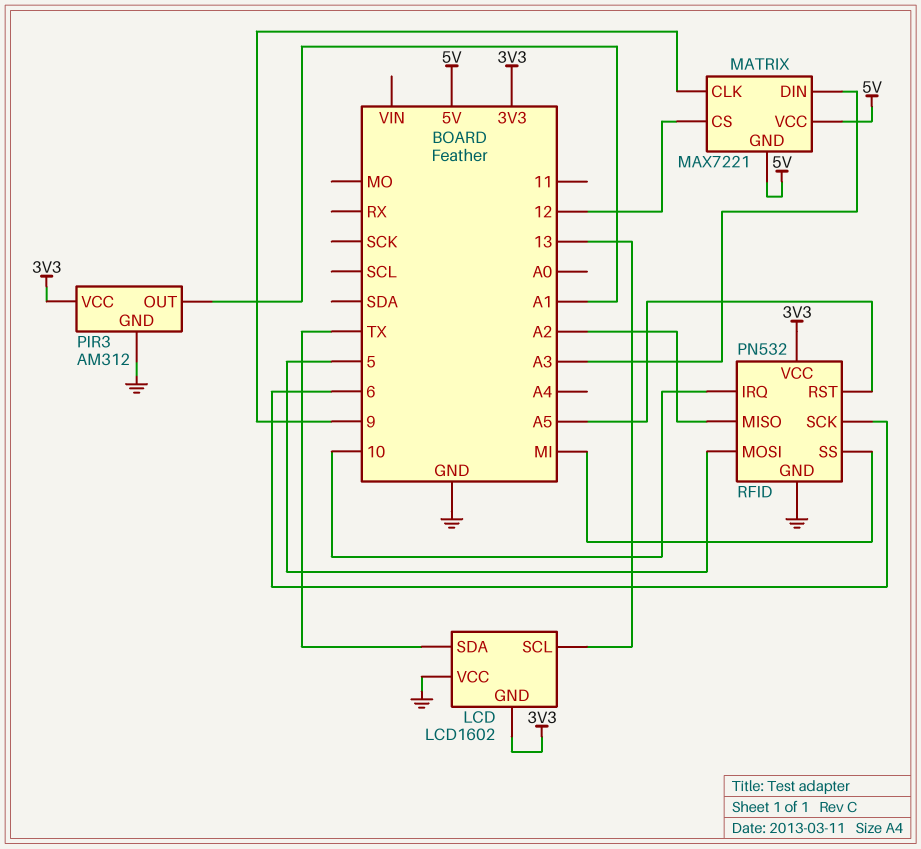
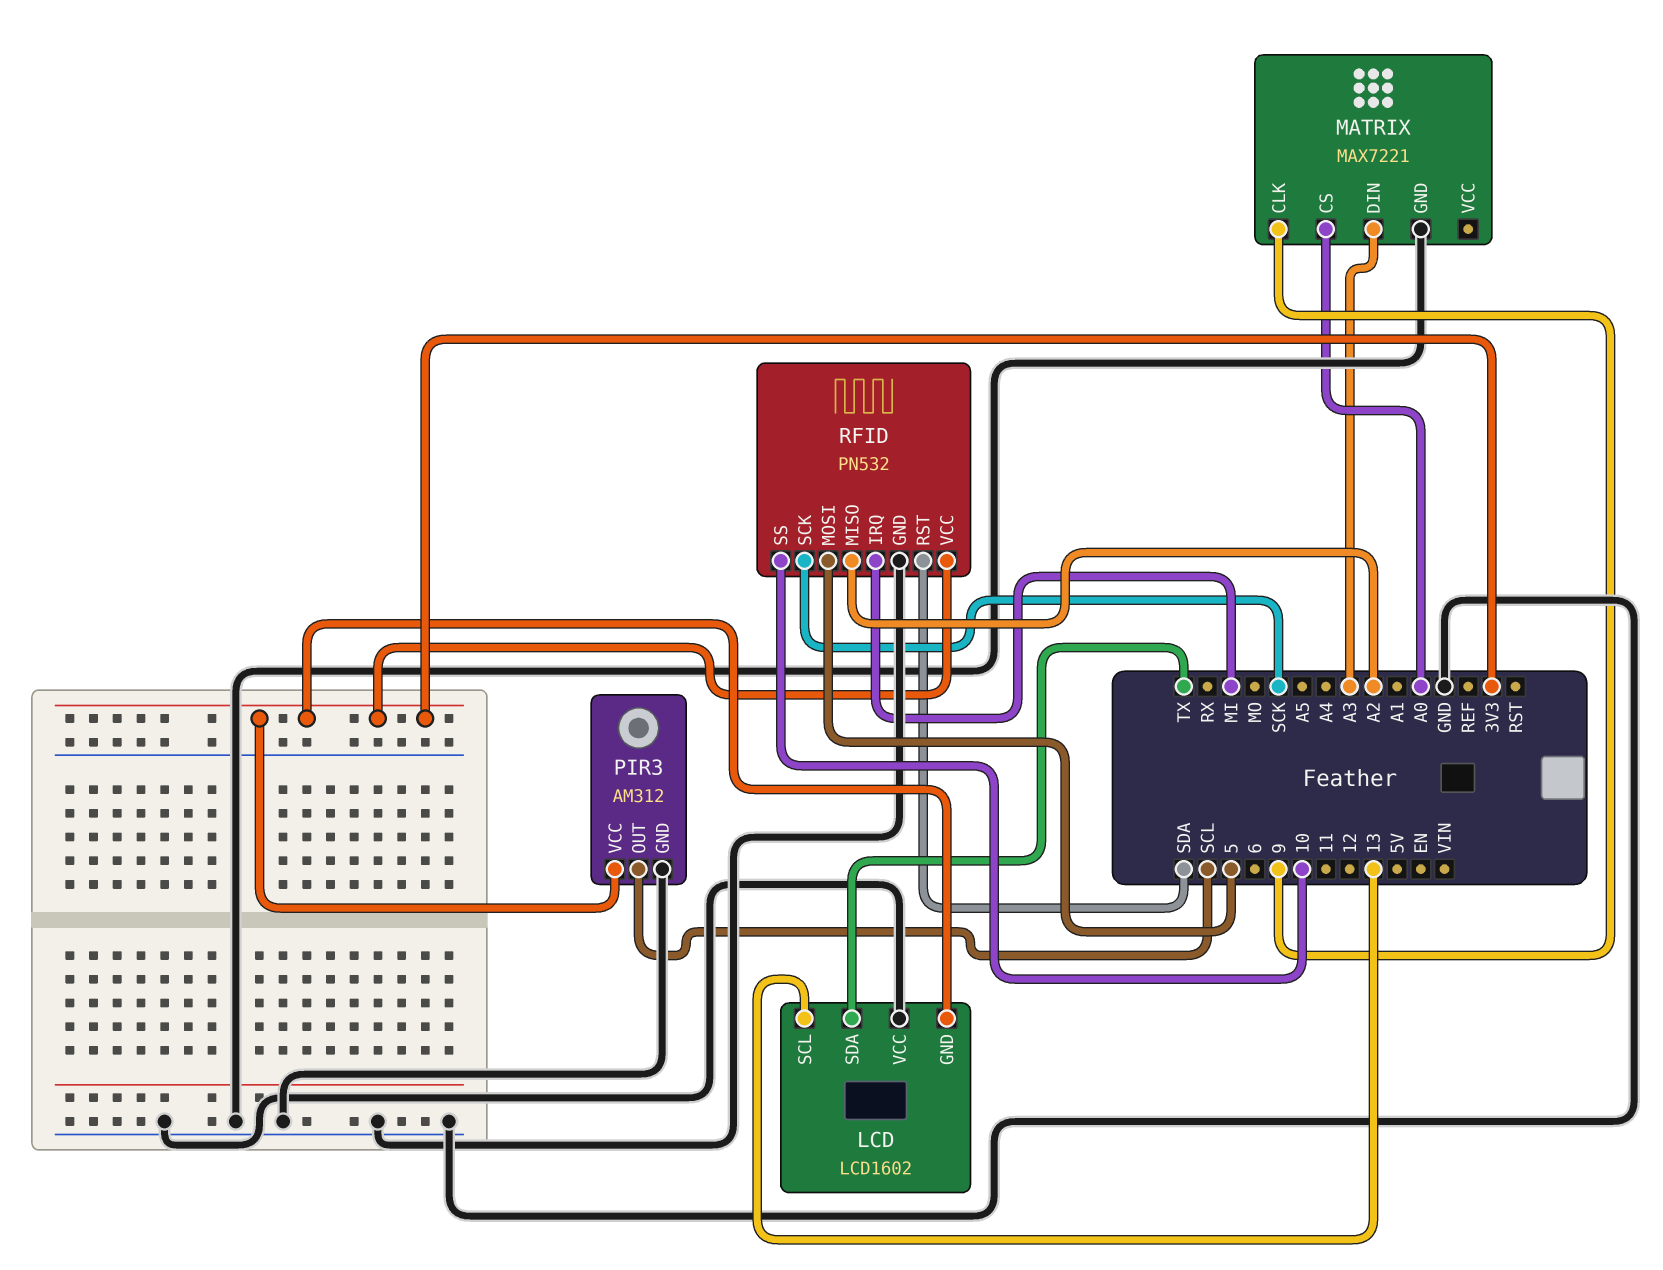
MATRIX pin CS: 12 -> A0
MATRIX pin GND: 5V -> GND
MATRIX pin VCC: 5V -> none
PIR3 pin OUT: A1 -> SCL
RFID pin IRQ: 10 -> MI
RFID pin RST: A5 -> SDA
RFID pin SCK: 6 -> SCK
RFID pin SS: MI -> 10

